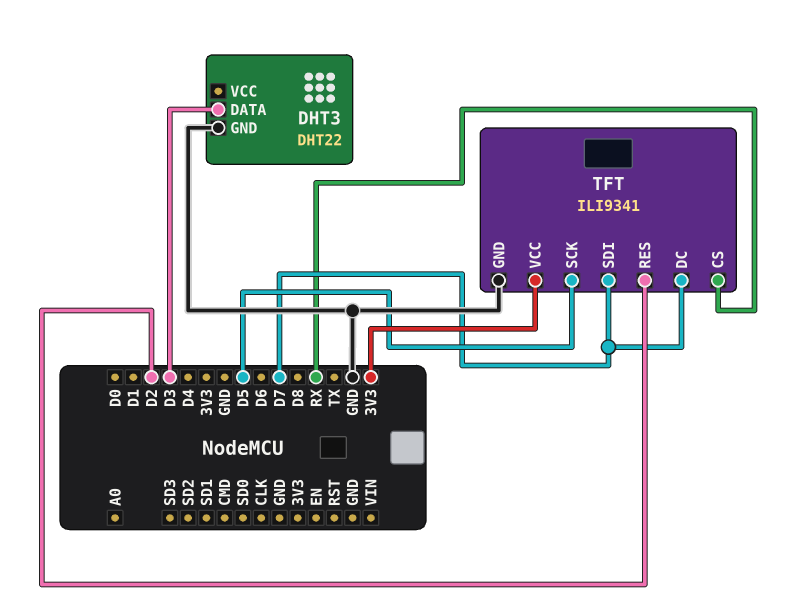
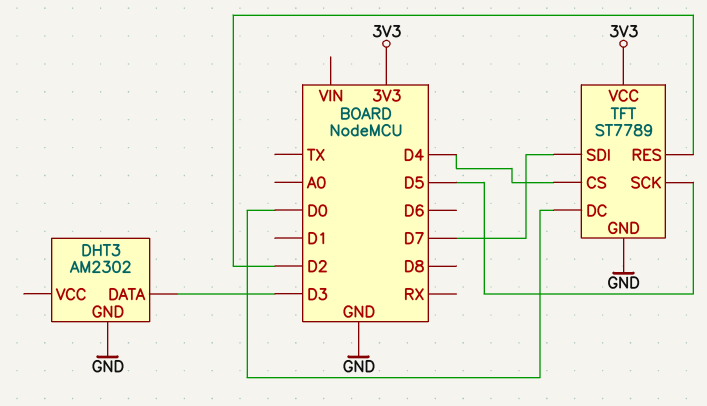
DHT3: DHT22 -> AM2302
TFT: ILI9341 -> ST7789
TFT pin CS: RX -> D4
TFT pin DC: D7 -> D0

